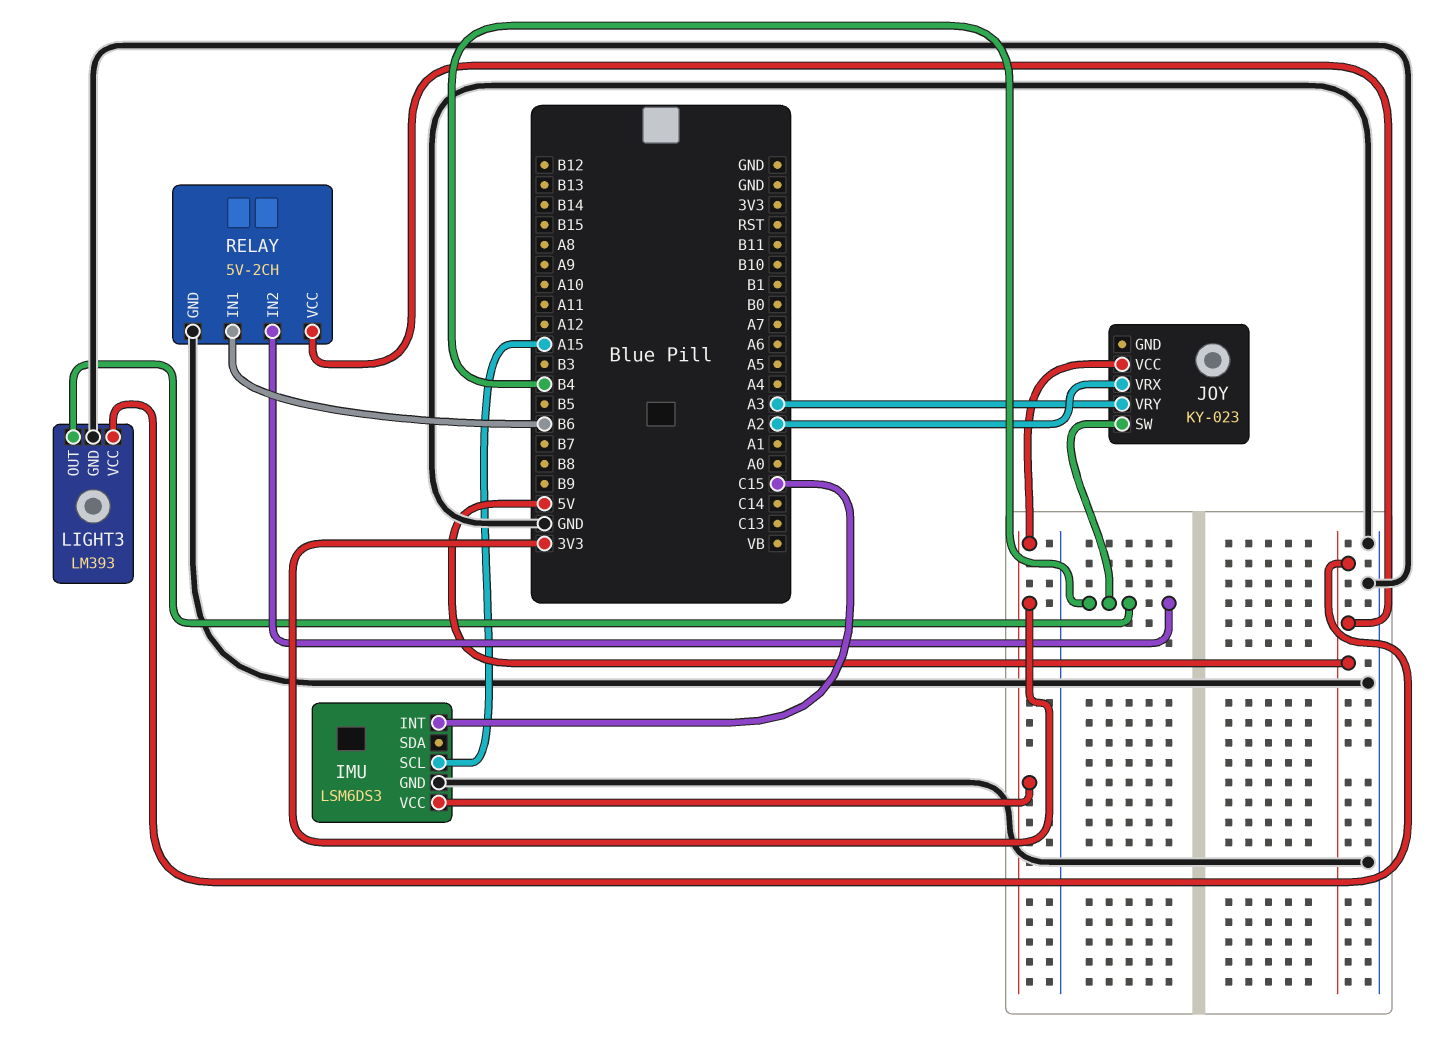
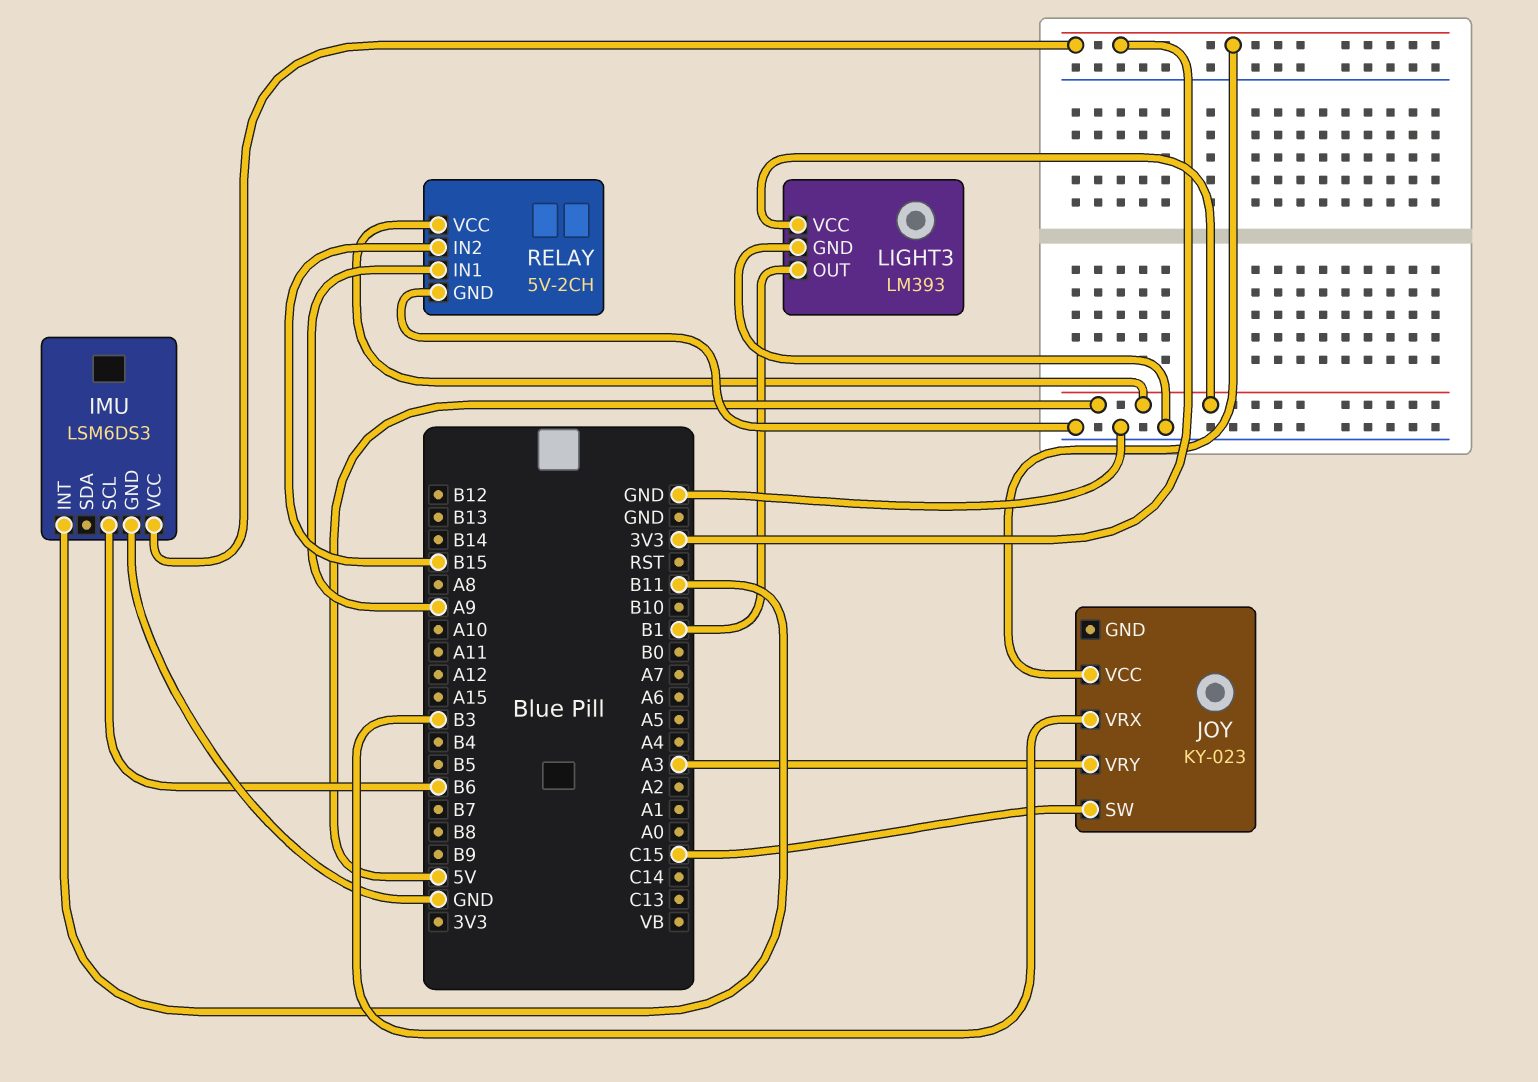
IMU pin INT: C15 -> B11
IMU pin SCL: A15 -> B6
JOY pin SW: B4 -> C15
JOY pin VRX: A2 -> B3
LIGHT3 pin OUT: B4 -> B1
RELAY pin IN1: B6 -> A9
RELAY pin IN2: B4 -> B15

